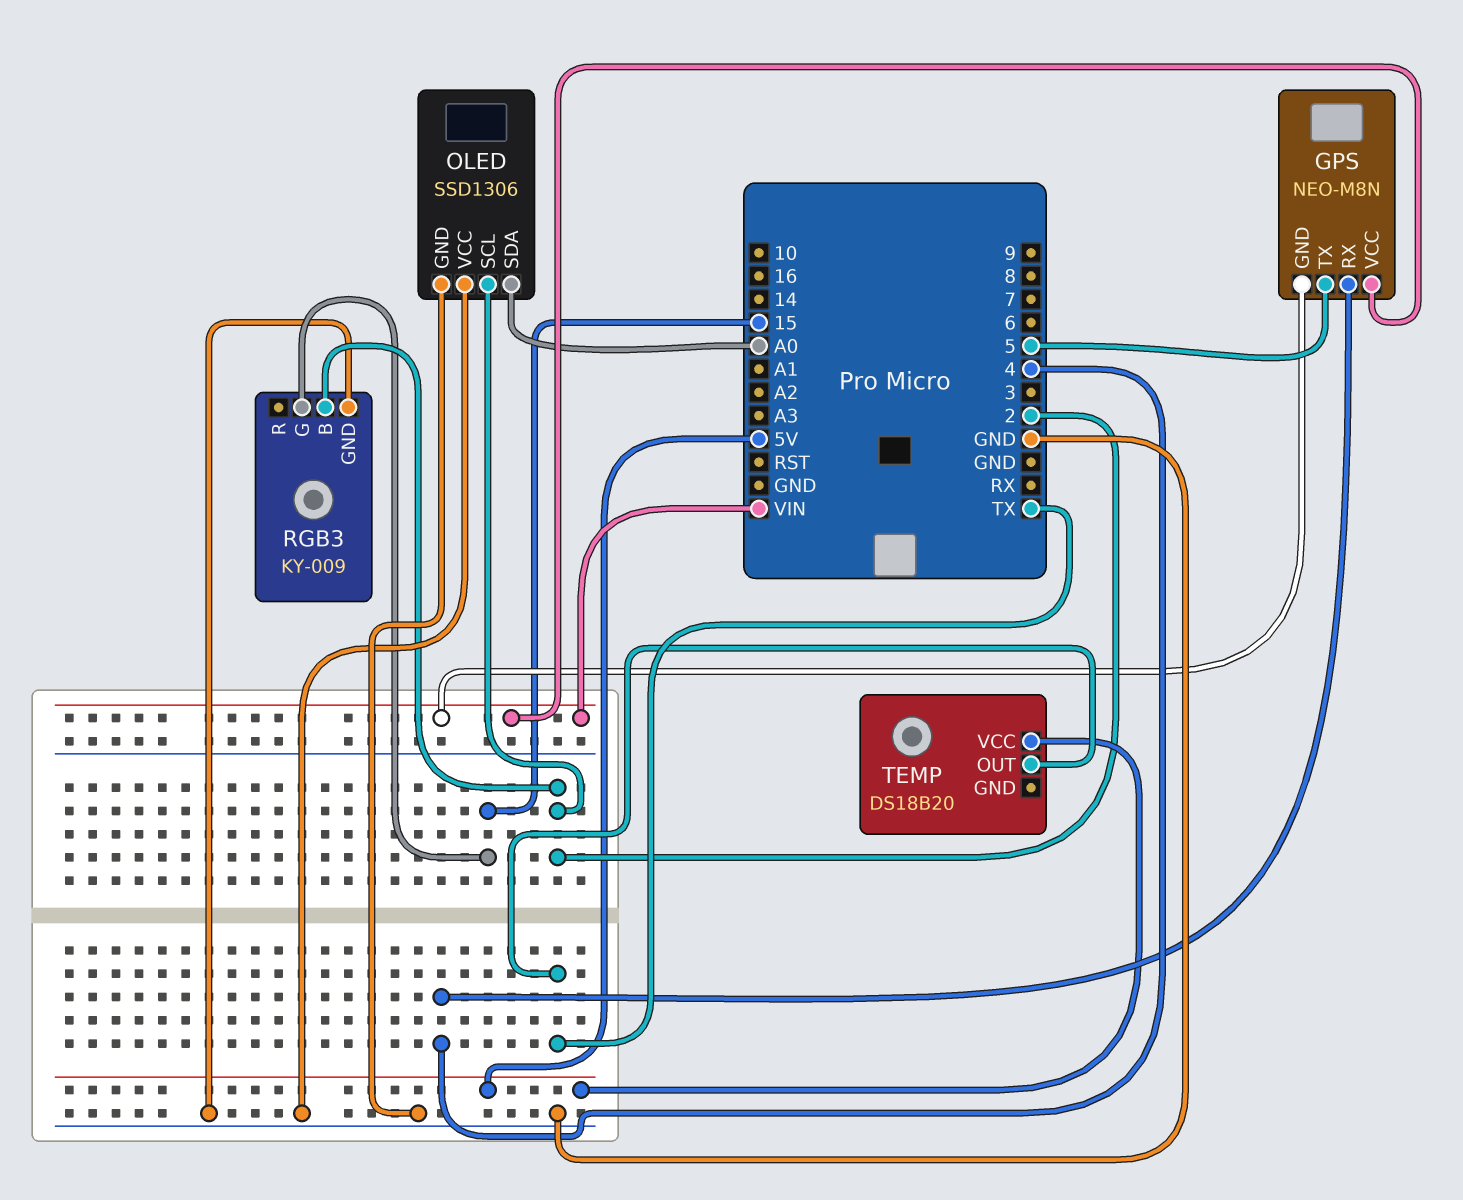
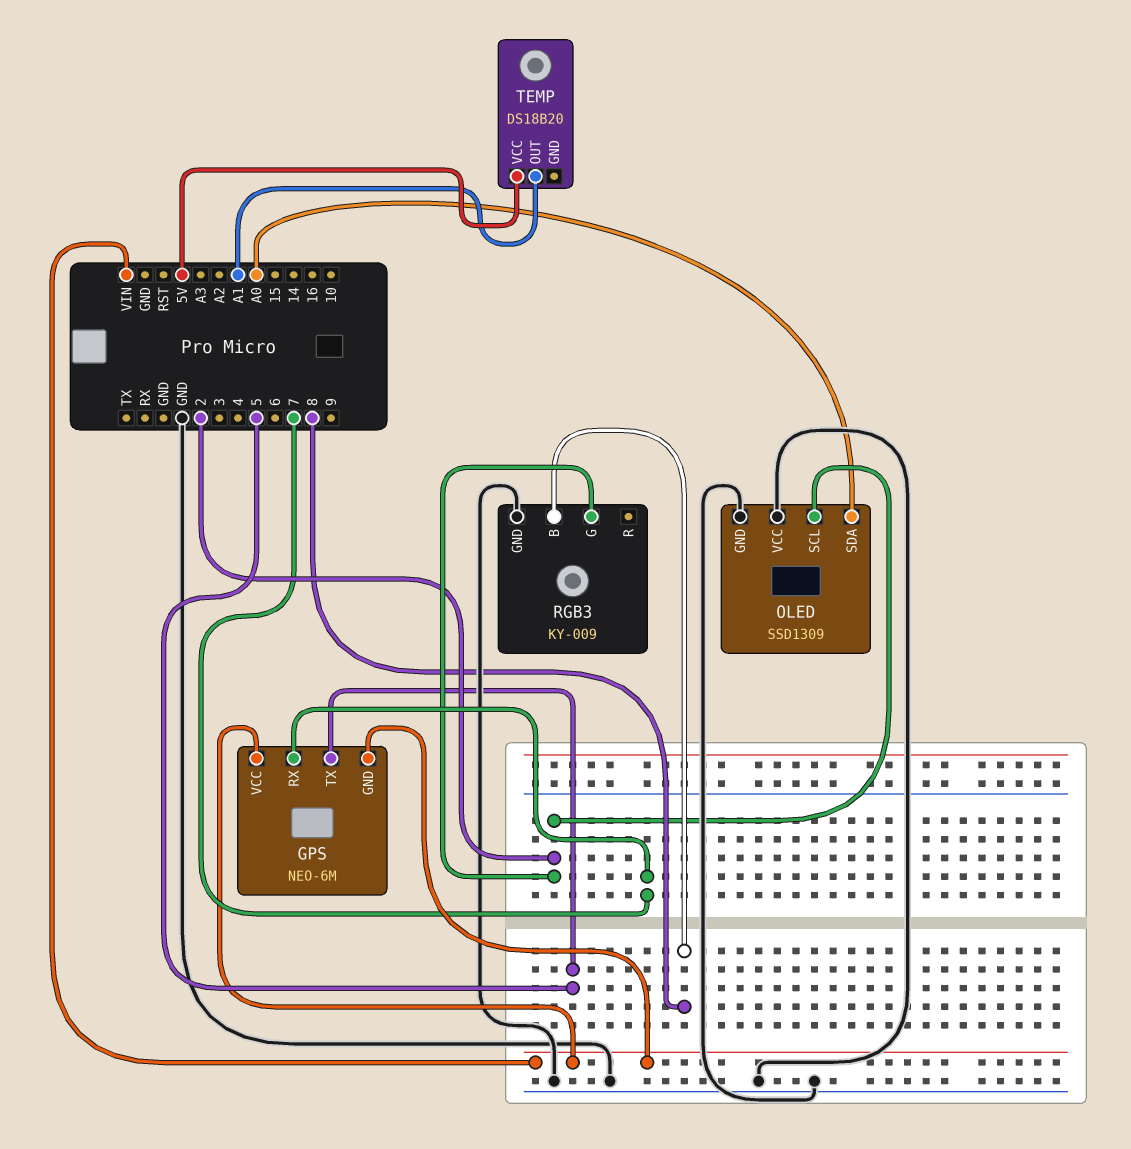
GPS: NEO-M8N -> NEO-6M
GPS pin RX: 4 -> 7
OLED: SSD1306 -> SSD1309
RGB3 pin B: 2 -> 8
RGB3 pin G: 15 -> 2
TEMP pin OUT: TX -> A1

